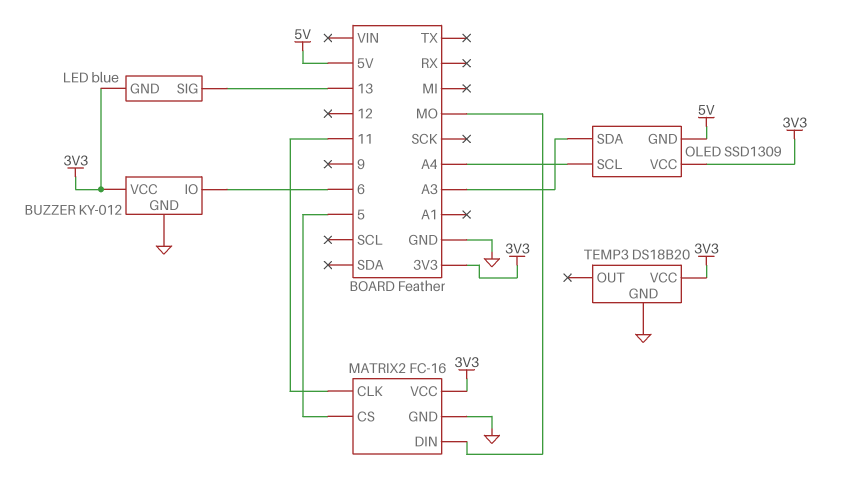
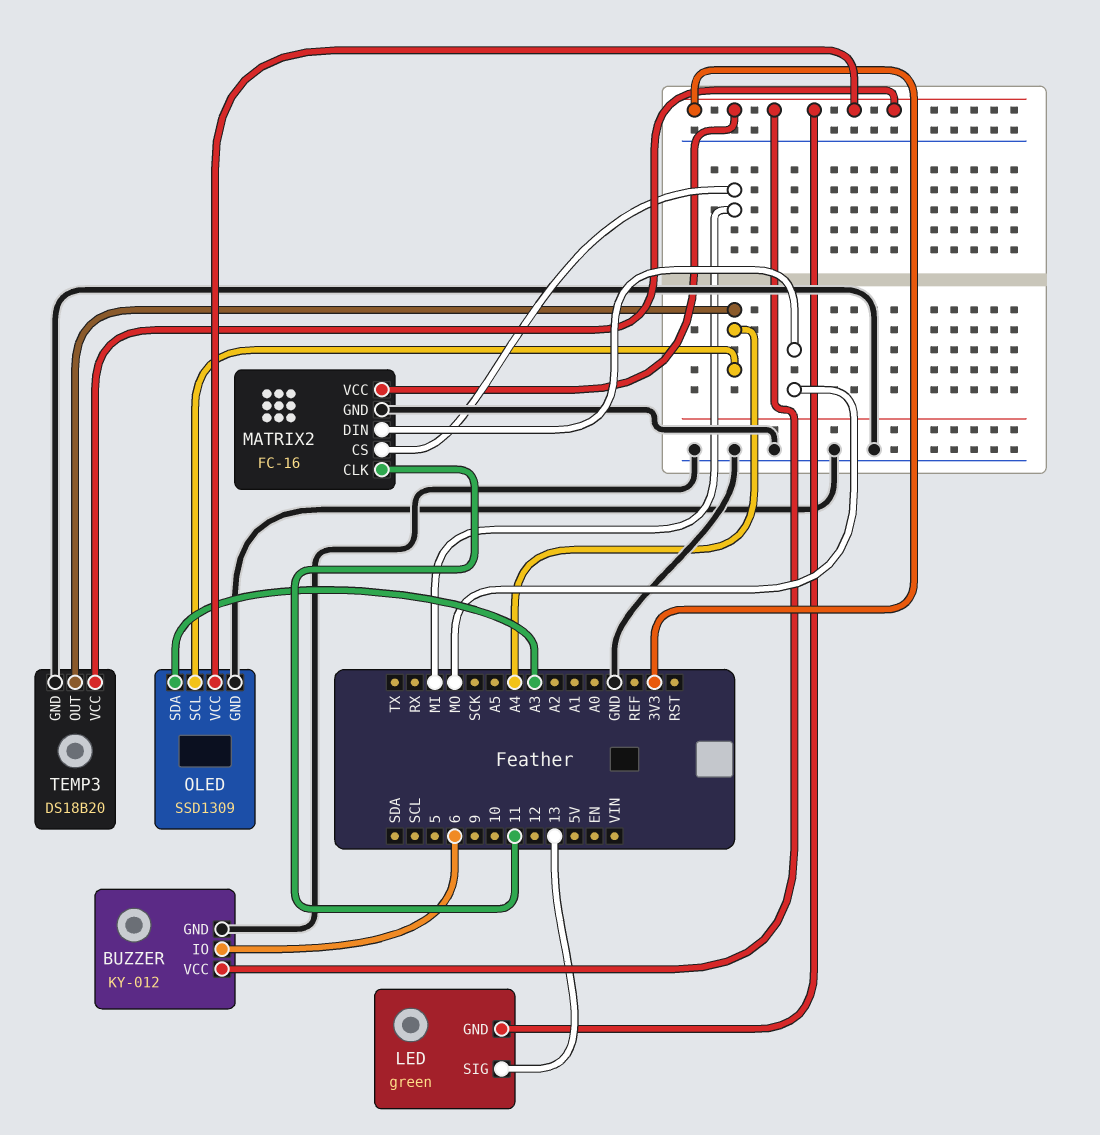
LED: blue -> green
MATRIX2 pin CS: 5 -> MI
OLED pin GND: 5V -> GND
TEMP3 pin OUT: none -> A4

